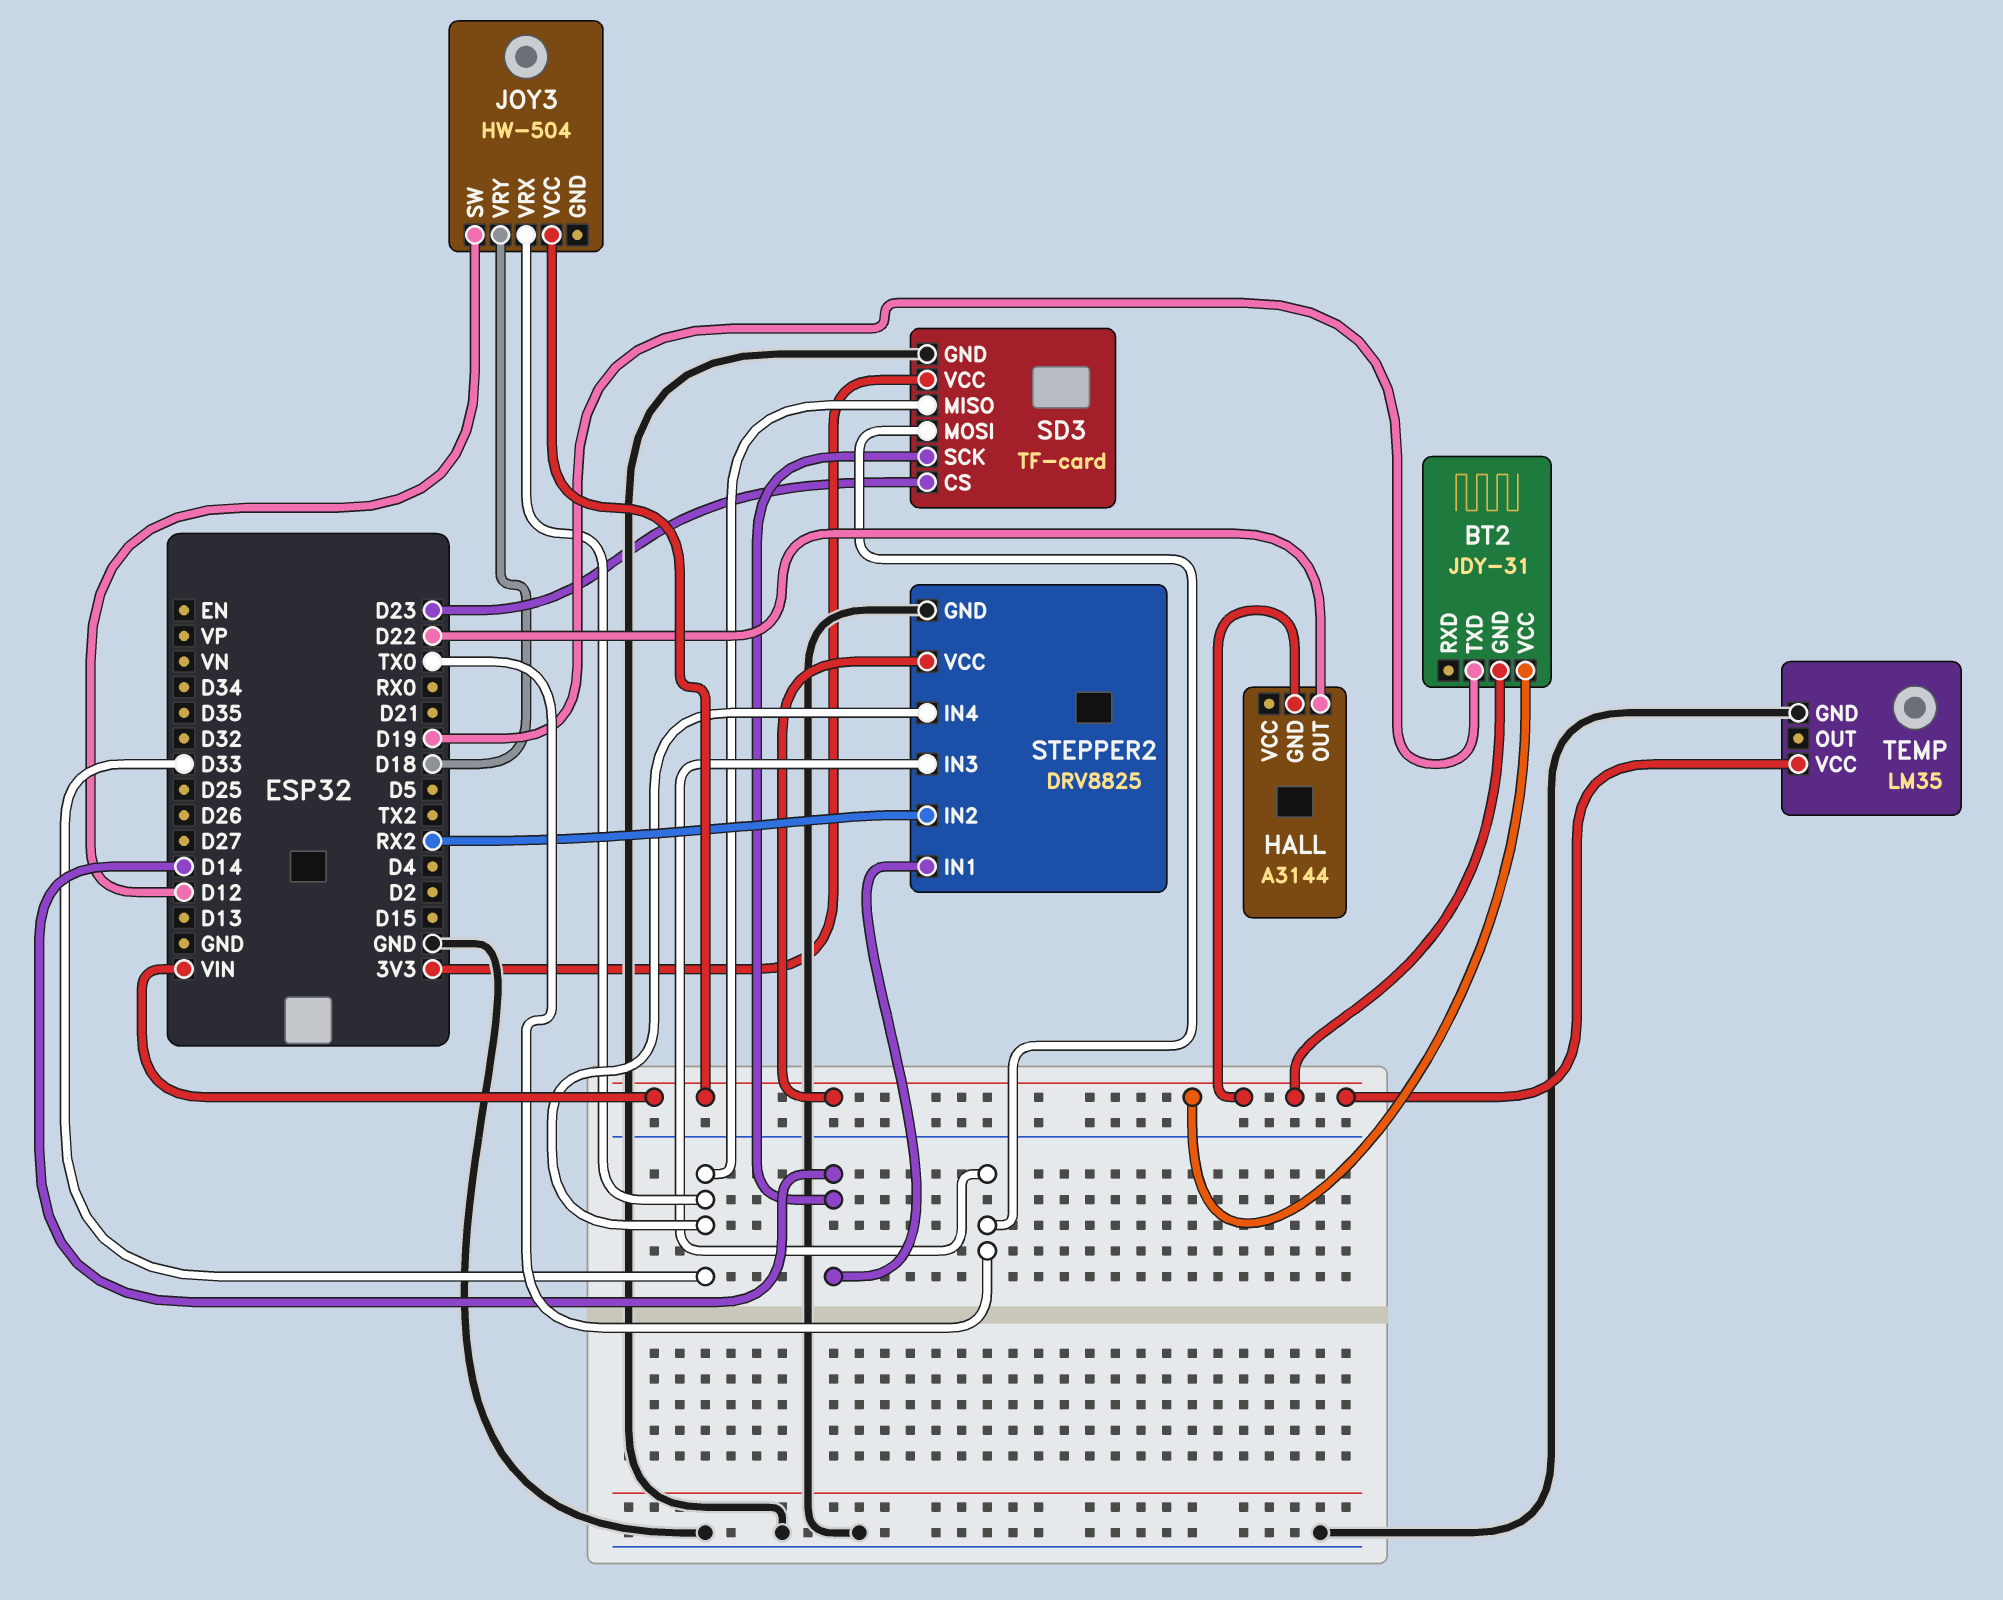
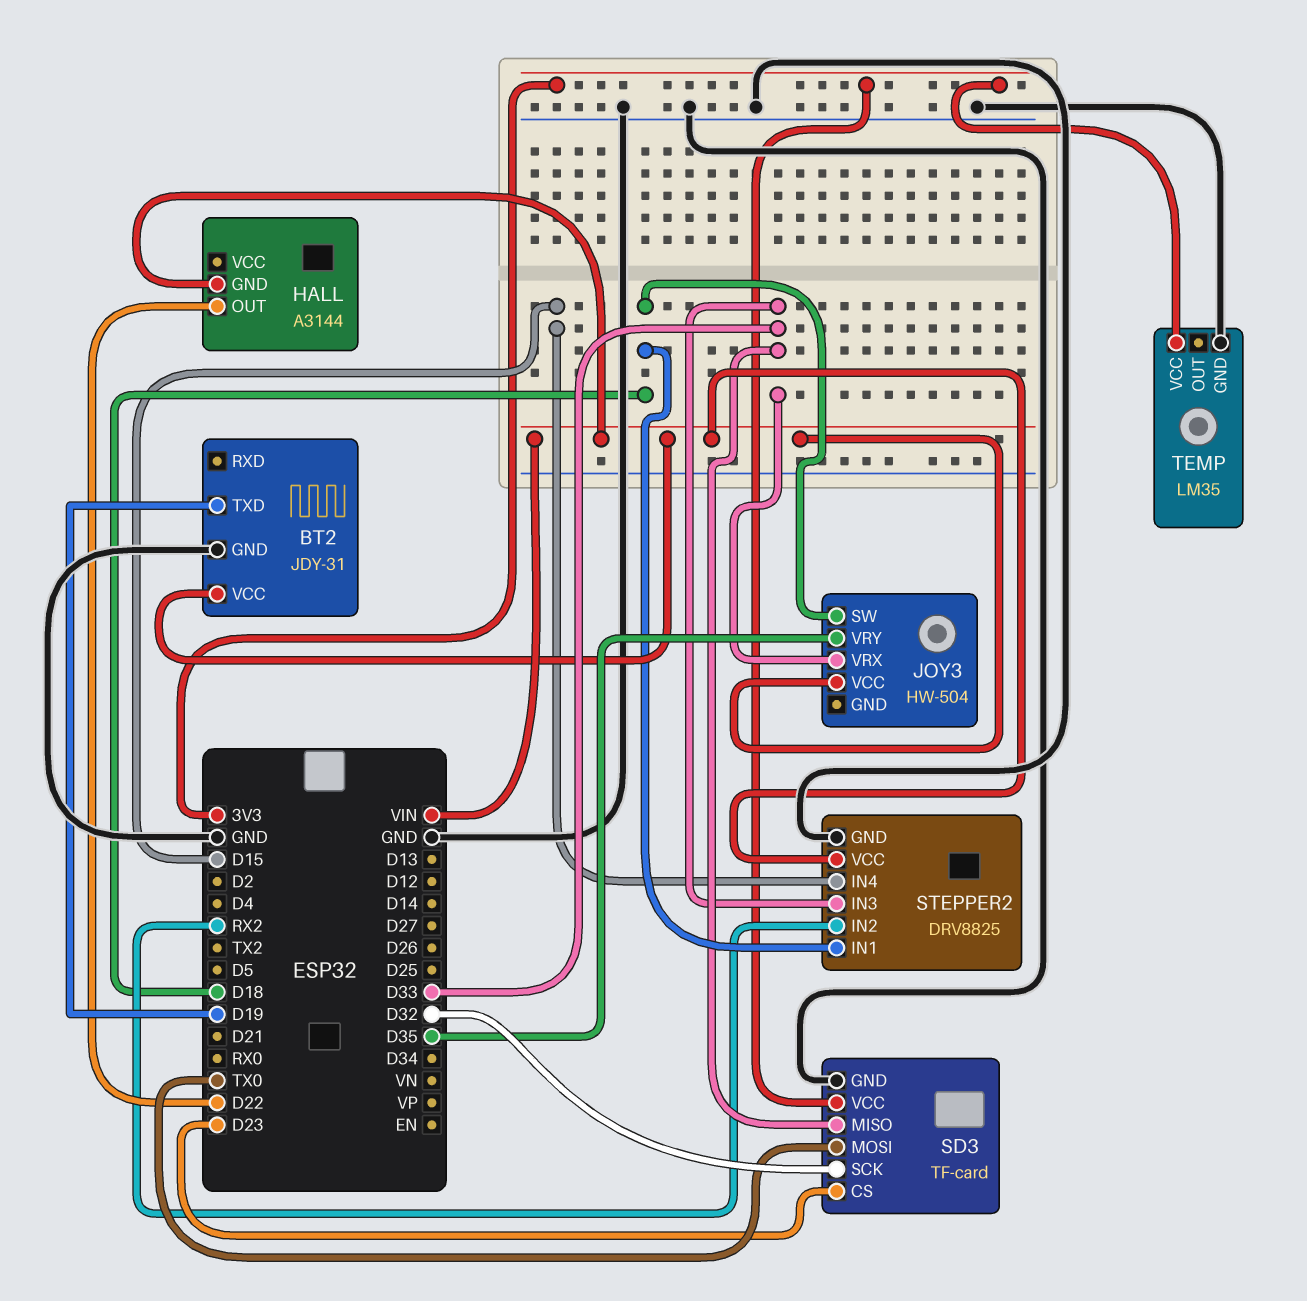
BT2 pin GND: VIN -> GND
JOY3 pin SW: D12 -> D18
JOY3 pin VRY: D18 -> D35
SD3 pin SCK: D14 -> D32
STEPPER2 pin IN1: D14 -> D18
STEPPER2 pin IN3: TX0 -> D33
STEPPER2 pin IN4: D33 -> D15
TEMP pin VCC: VIN -> 3V3

